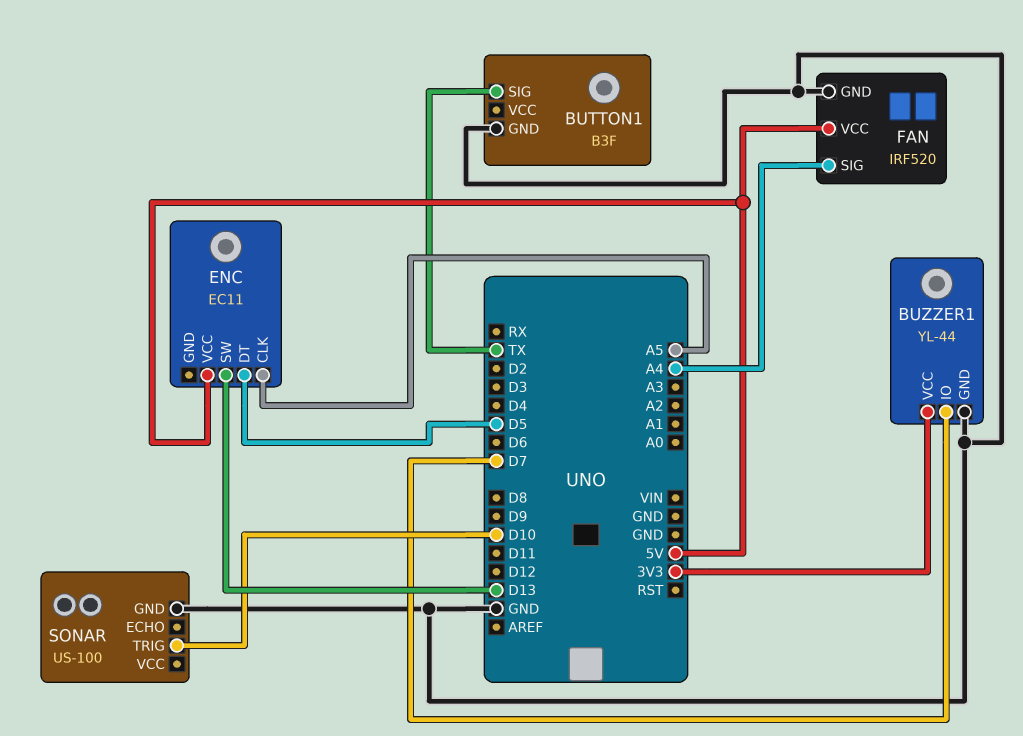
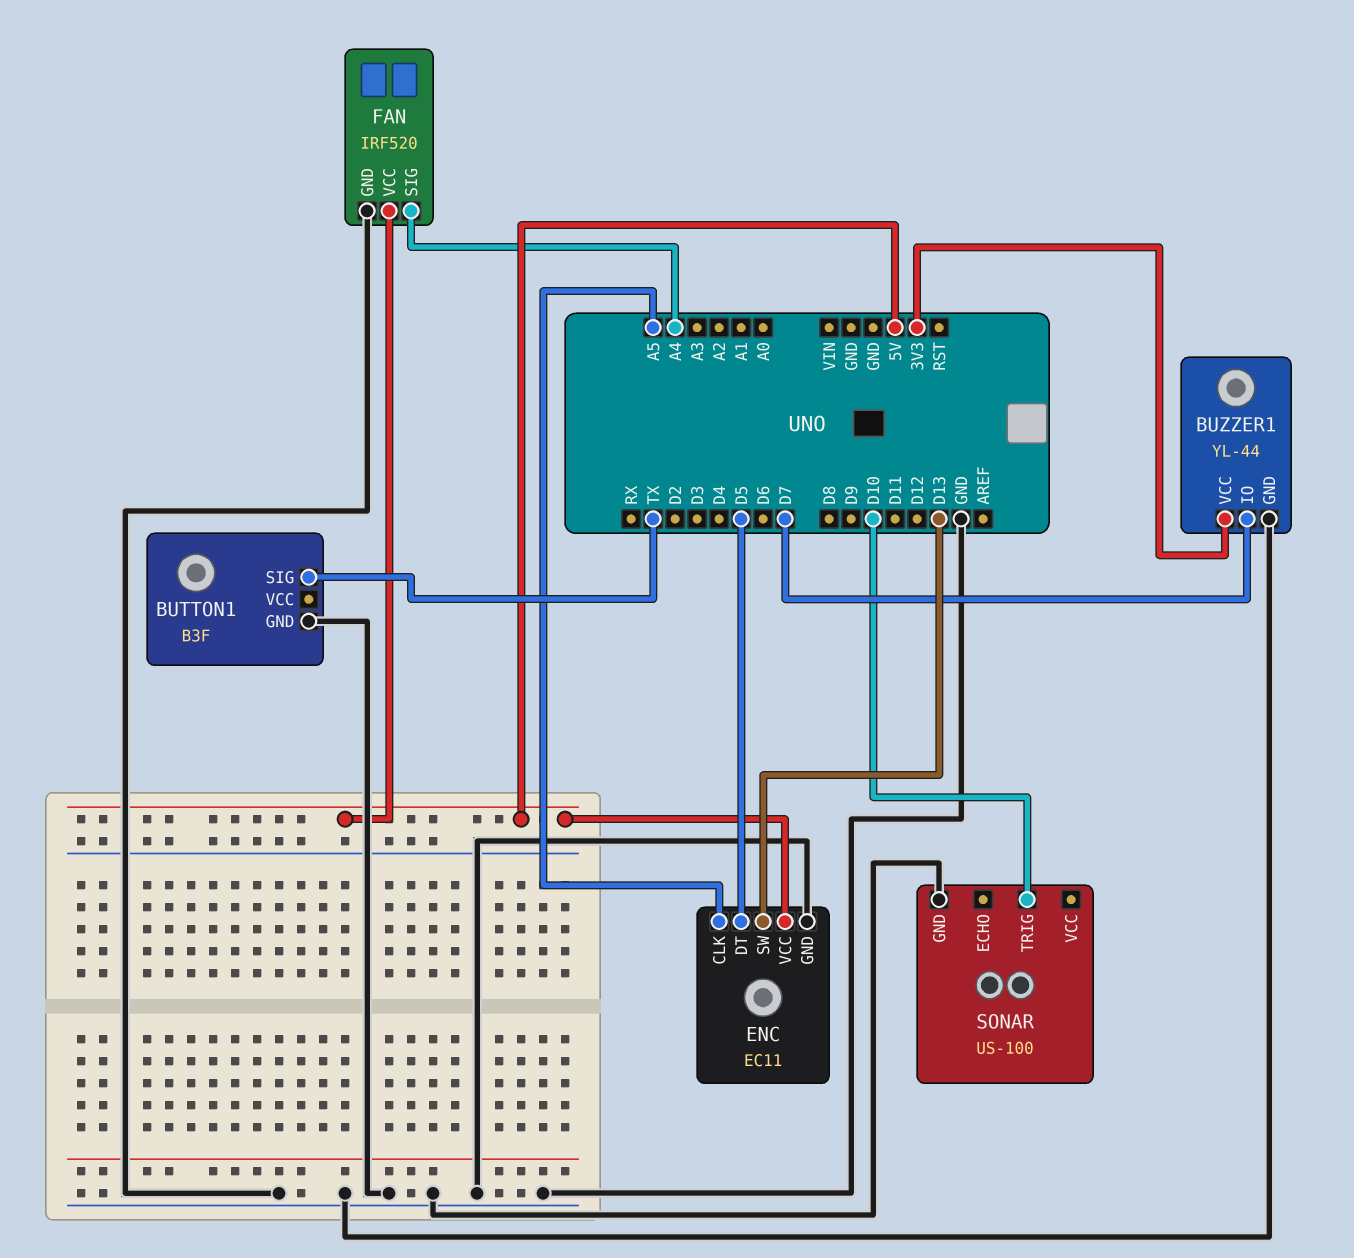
ENC pin GND: none -> GND

